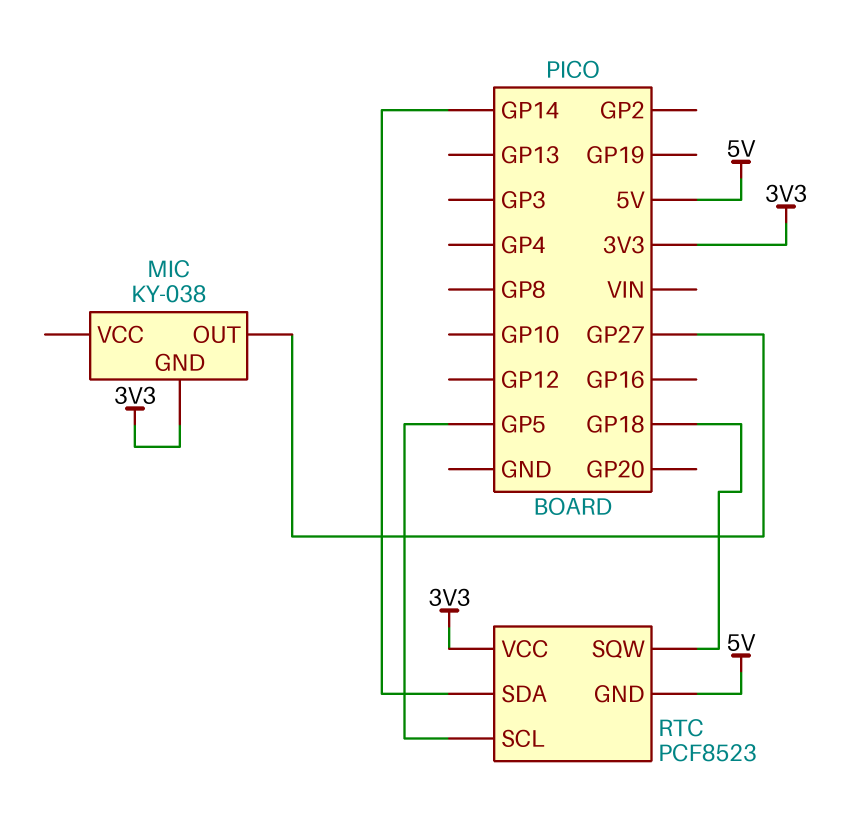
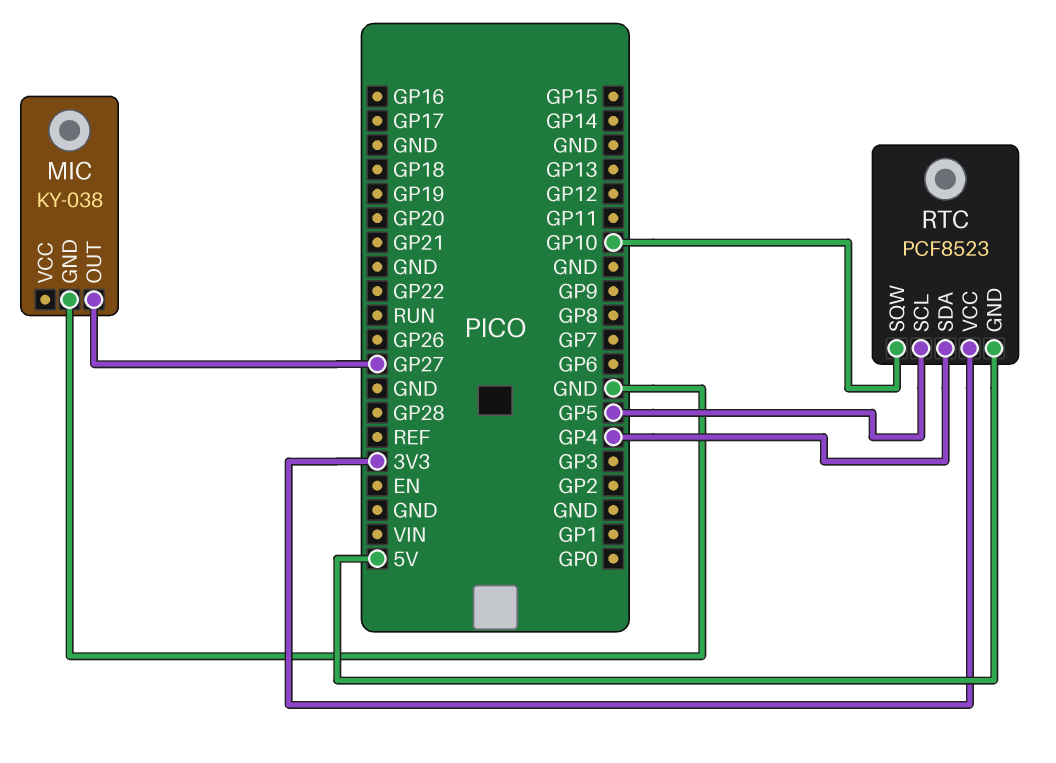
MIC pin GND: 3V3 -> GND
RTC pin SDA: GP14 -> GP4
RTC pin SQW: GP18 -> GP10

